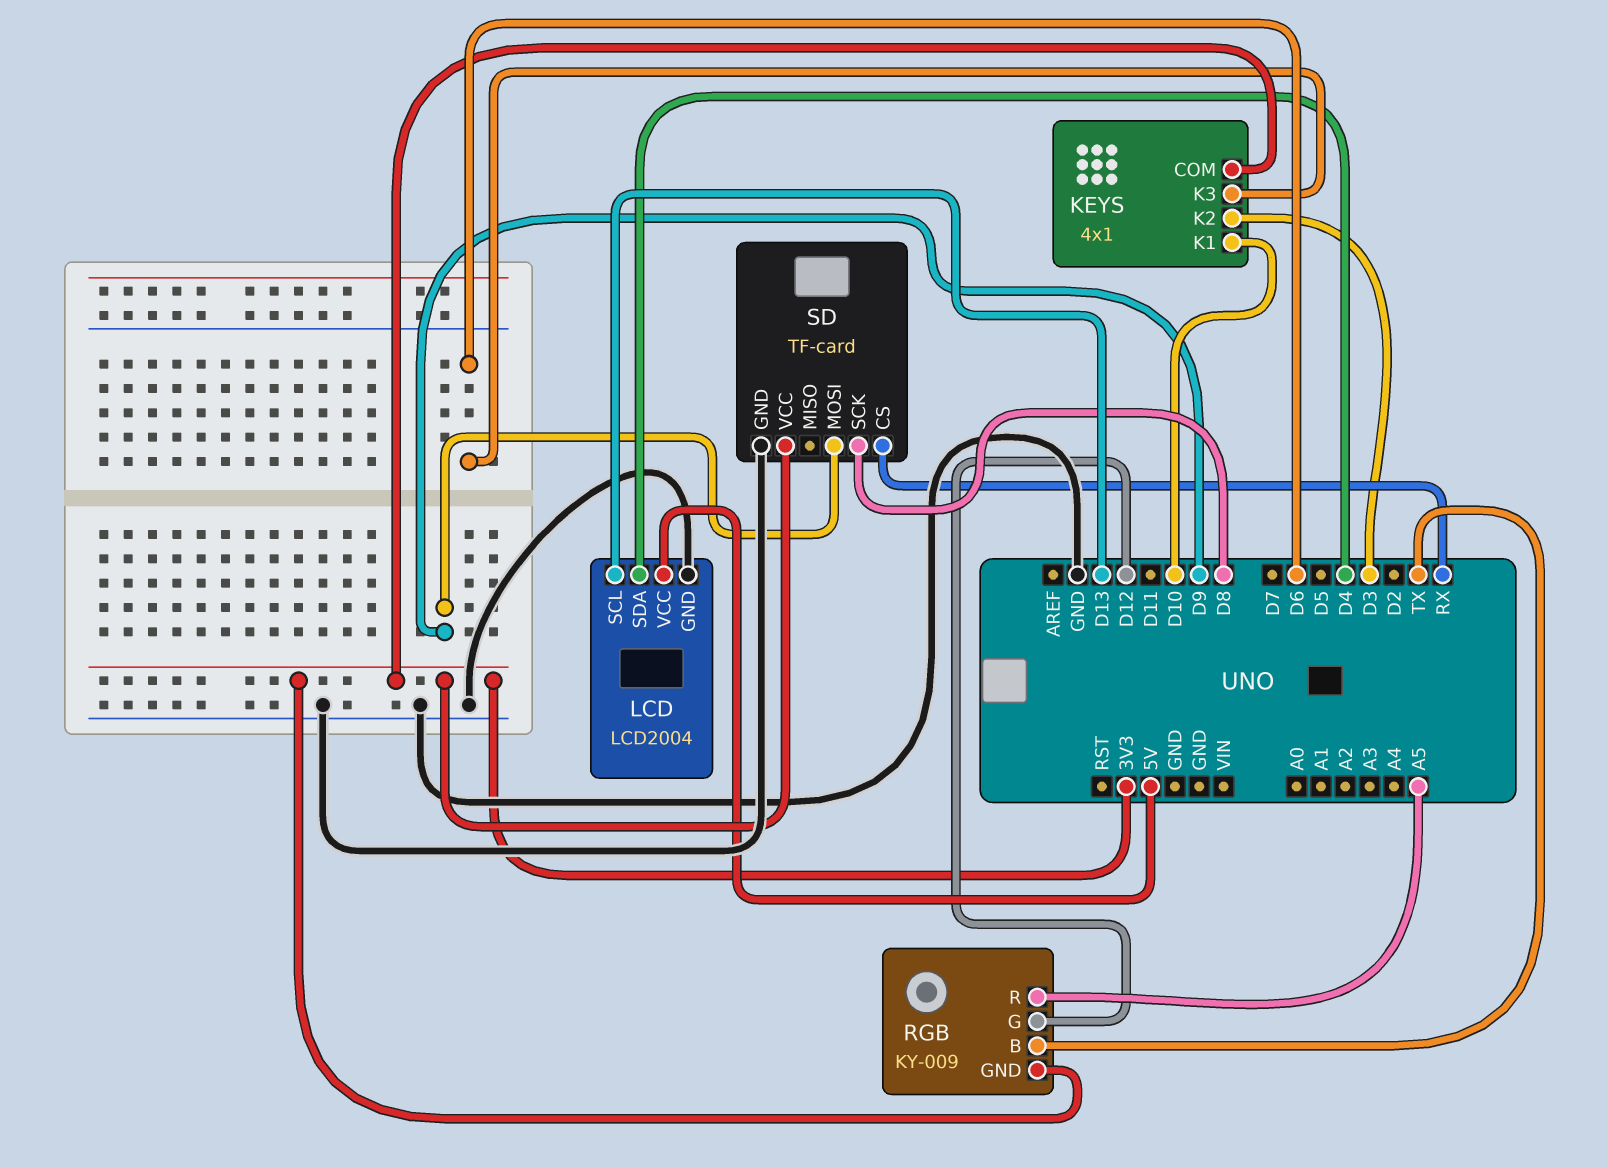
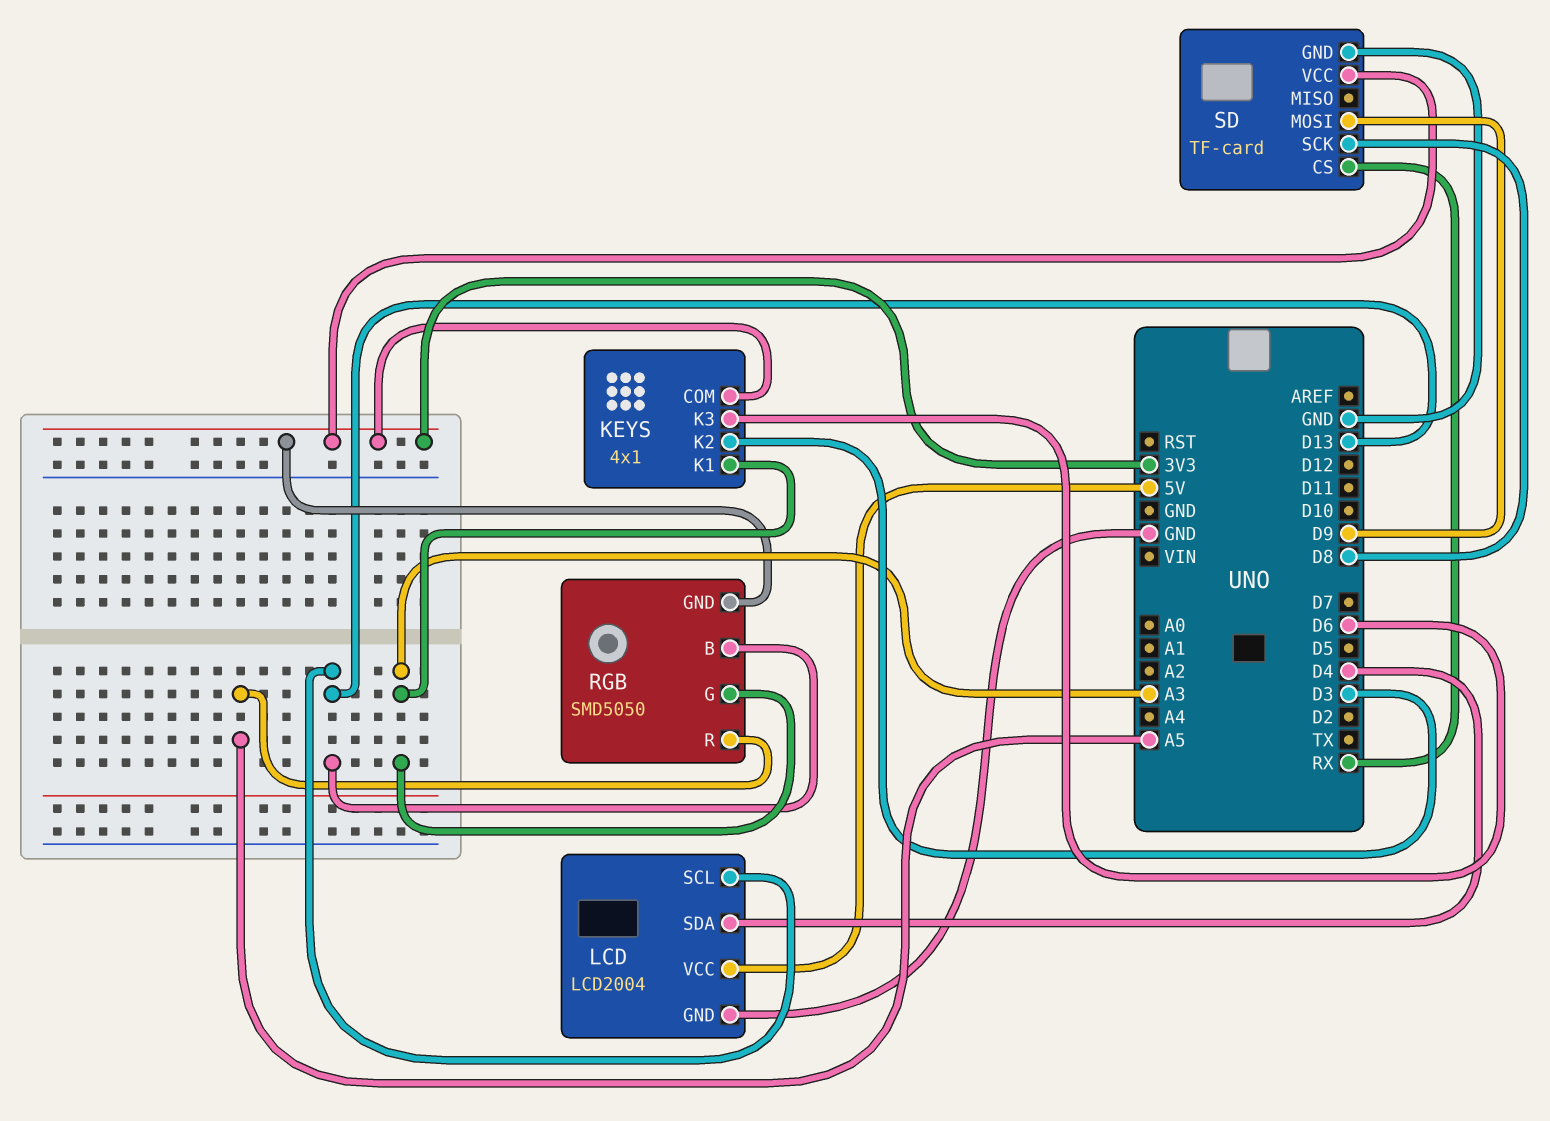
KEYS pin K1: D10 -> A3
RGB: KY-009 -> SMD5050
RGB pin B: TX -> D13
RGB pin G: D12 -> A3

